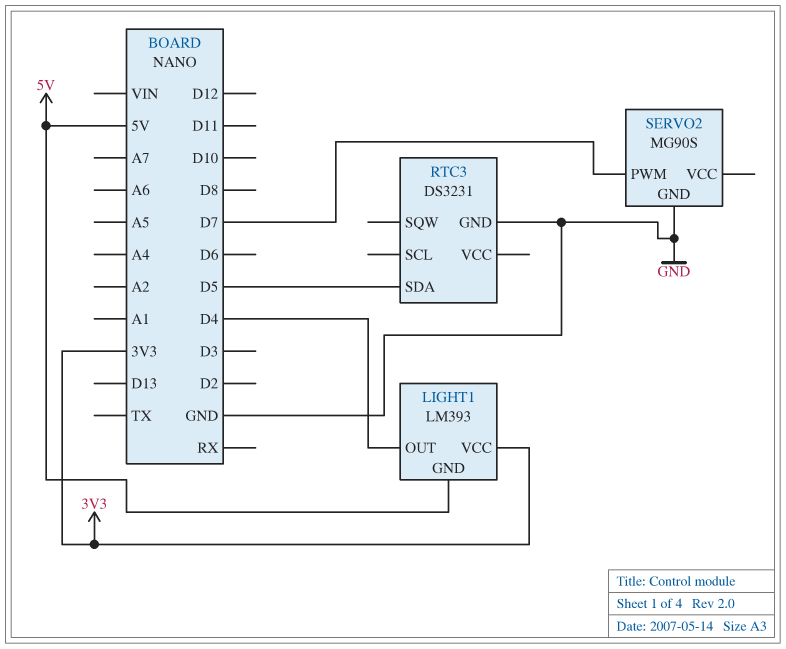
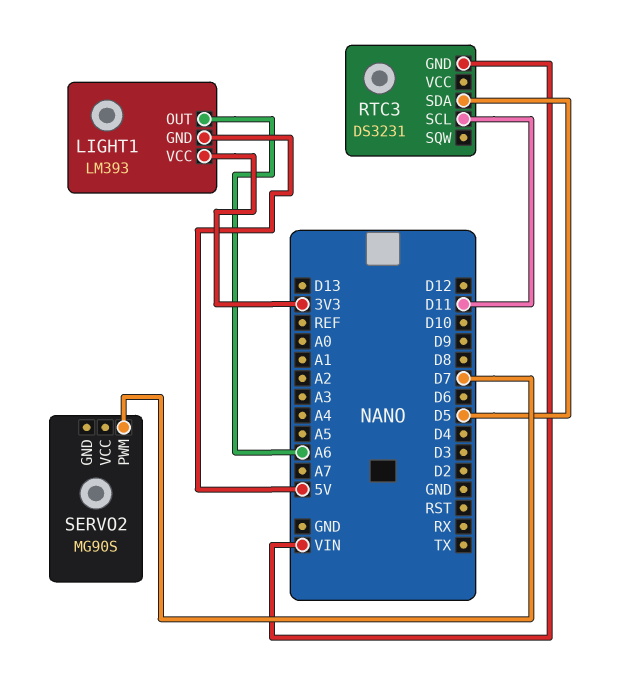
LIGHT1 pin OUT: D4 -> A6
RTC3 pin GND: GND -> VIN
RTC3 pin SCL: none -> D11
SERVO2 pin GND: GND -> none

